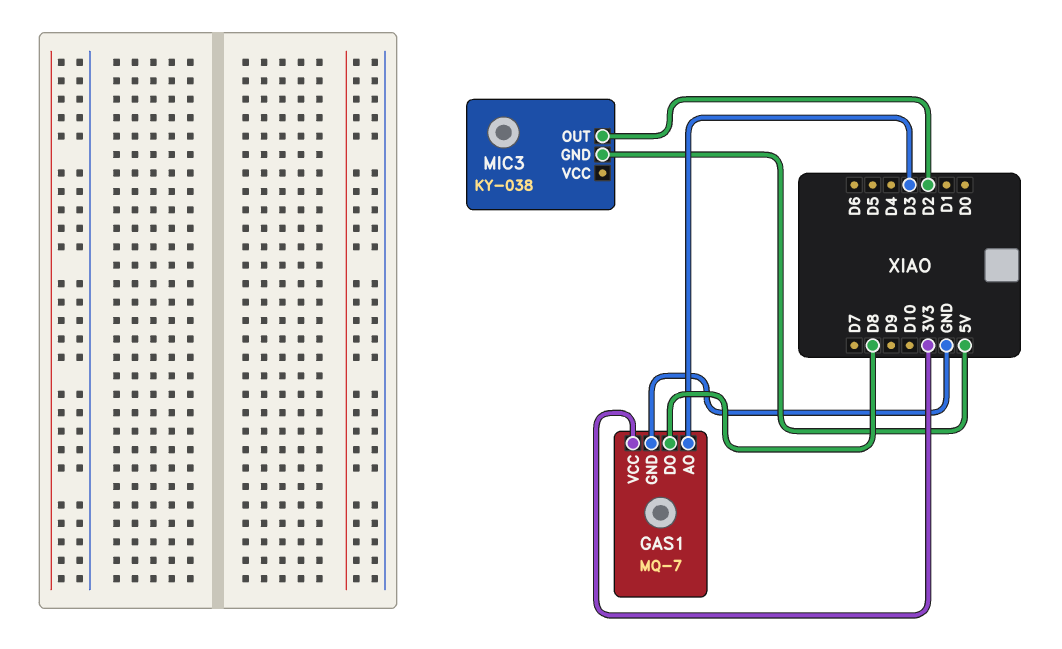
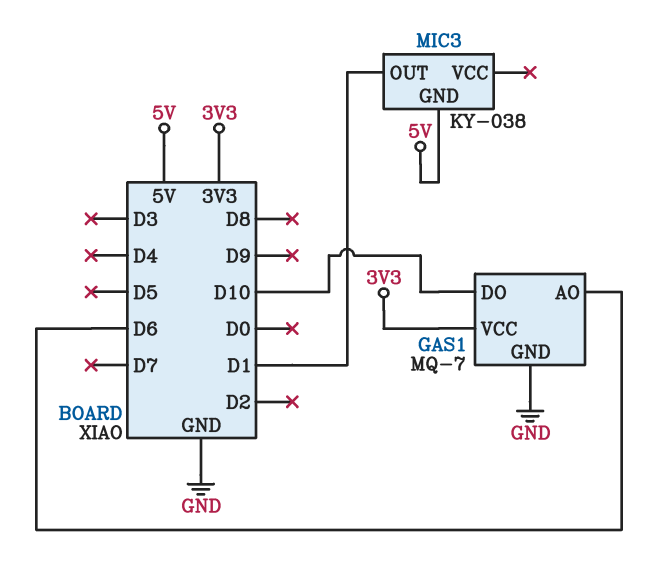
GAS1 pin AO: D3 -> D6
GAS1 pin DO: D8 -> D10
MIC3 pin OUT: D2 -> D1

